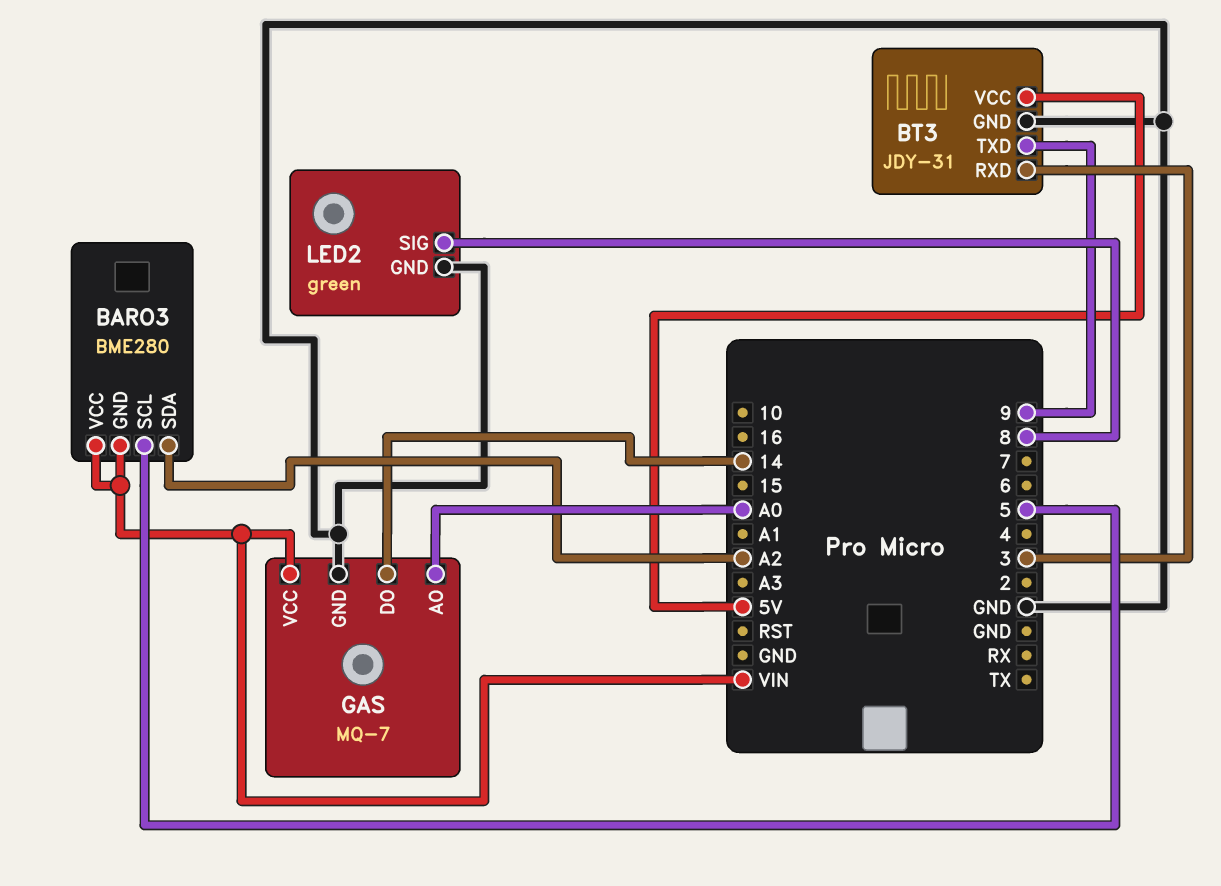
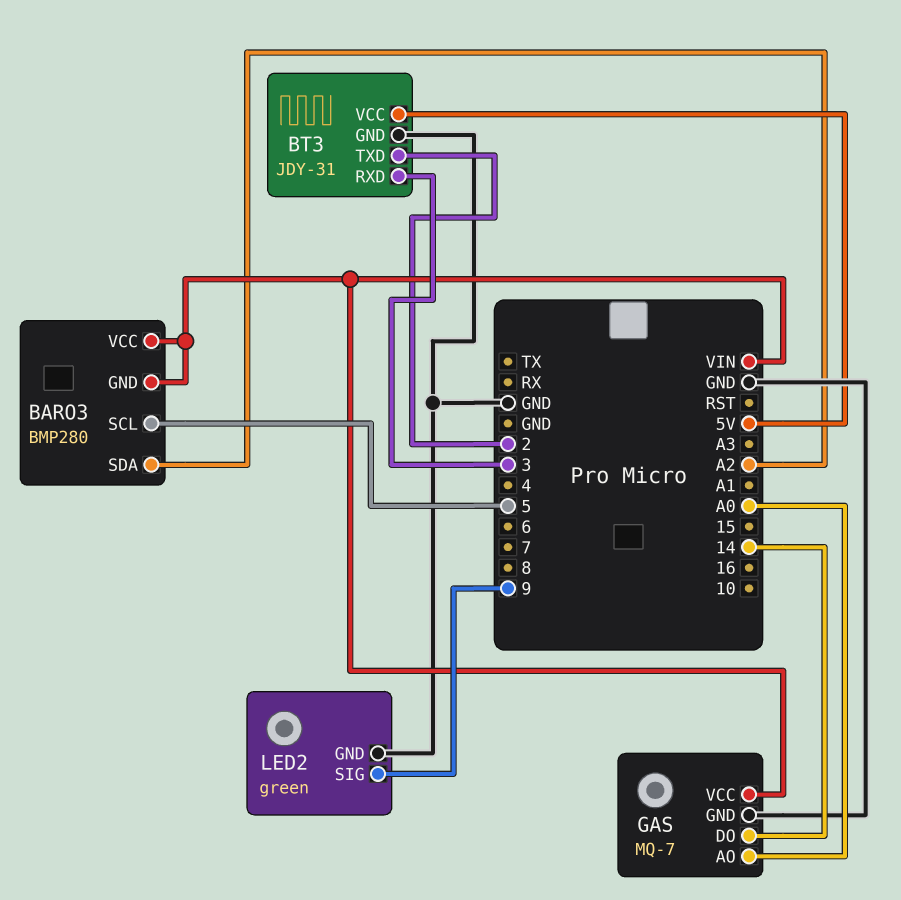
BARO3: BME280 -> BMP280
BT3 pin TXD: 9 -> 2
LED2 pin SIG: 8 -> 9

